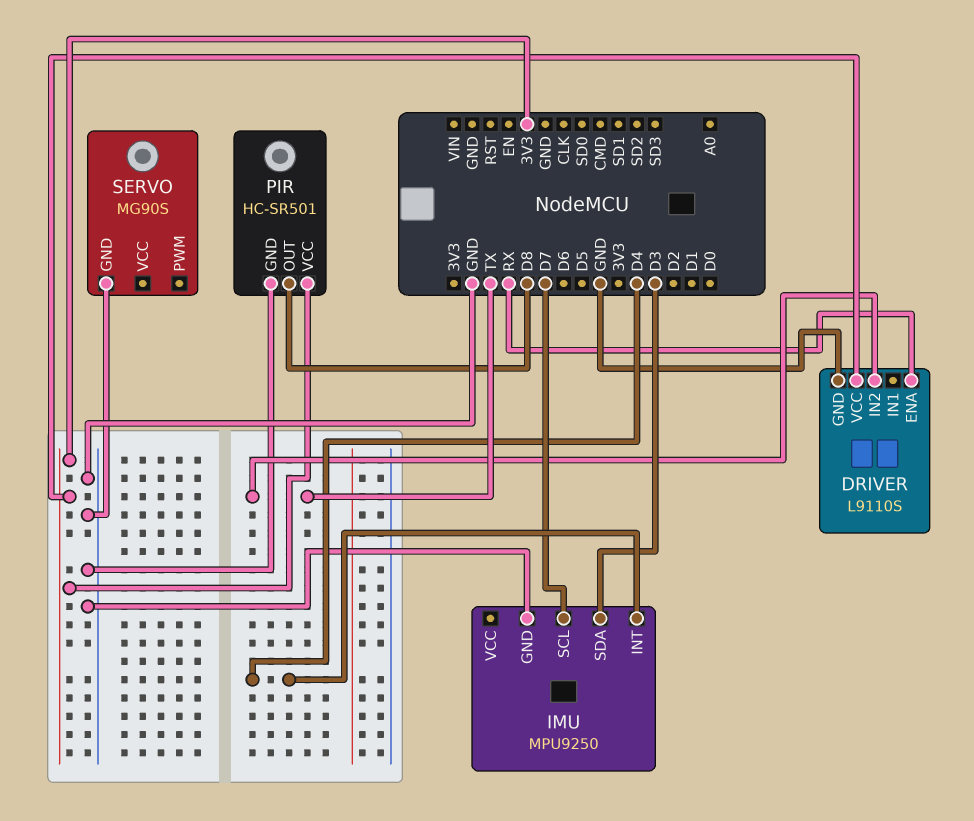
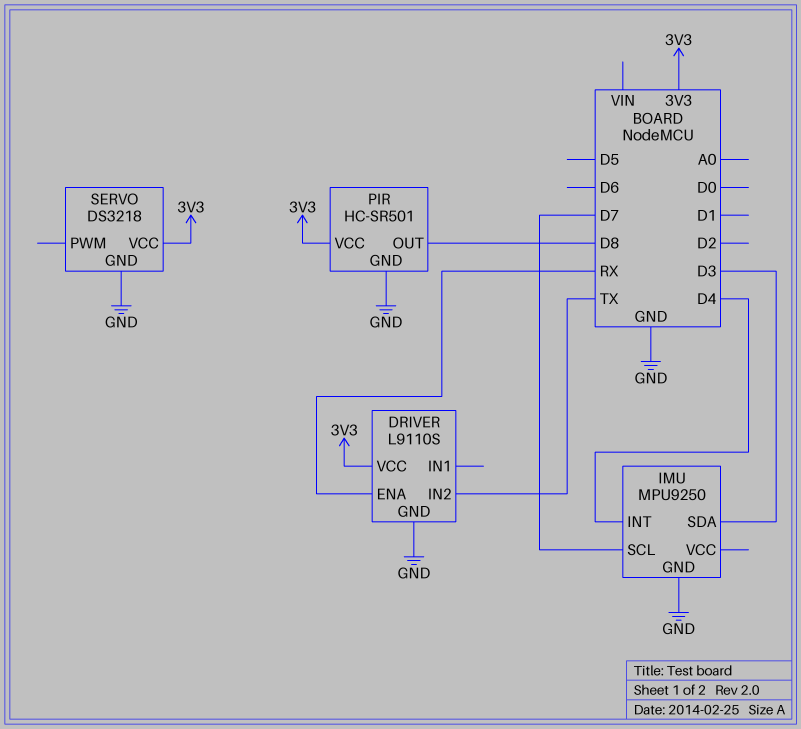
SERVO: MG90S -> DS3218
SERVO pin VCC: none -> 3V3

